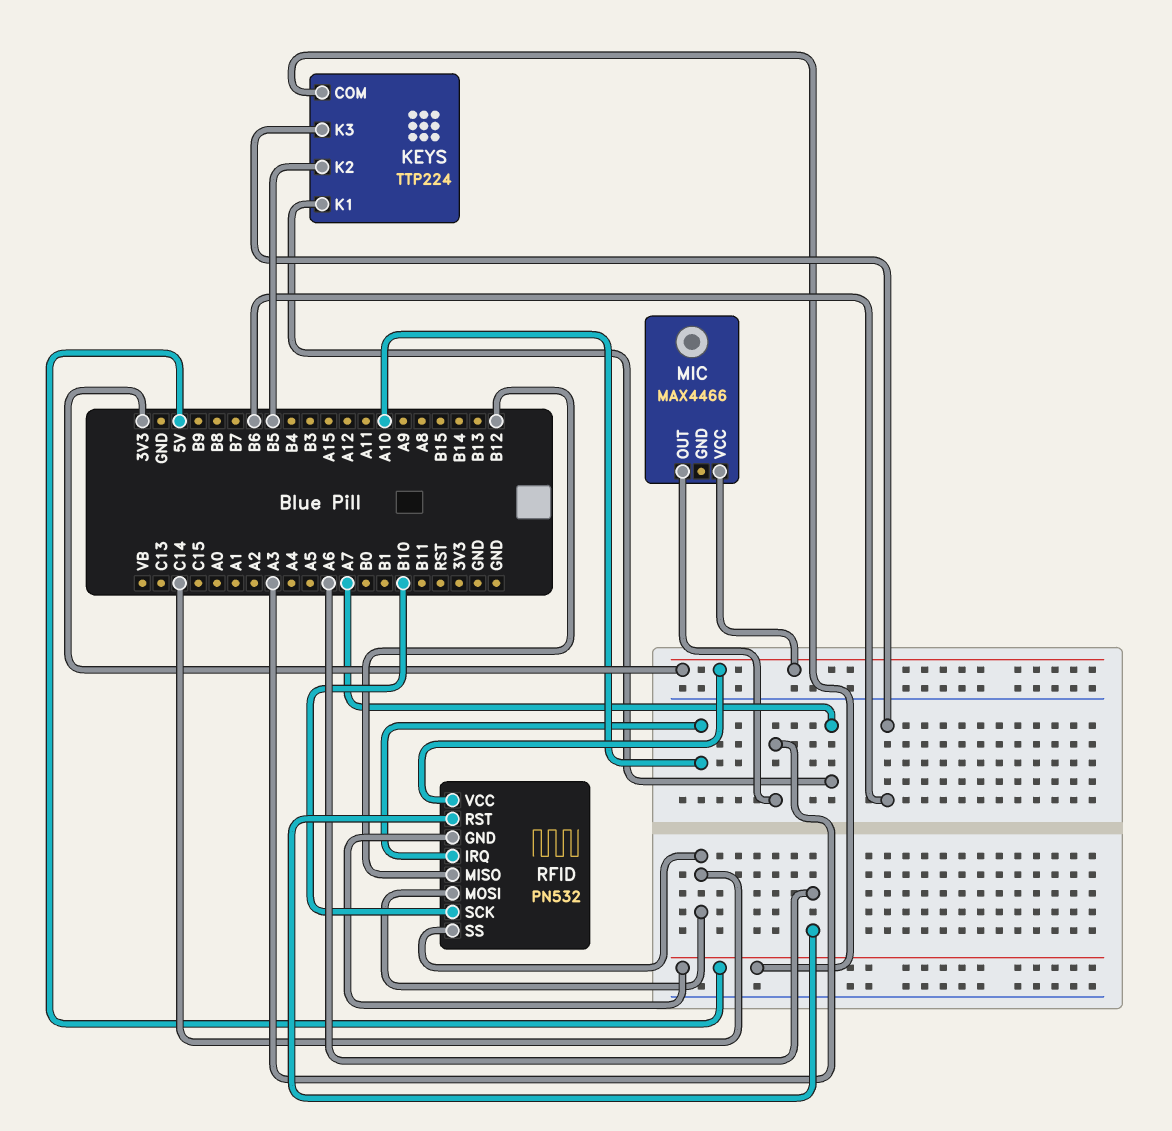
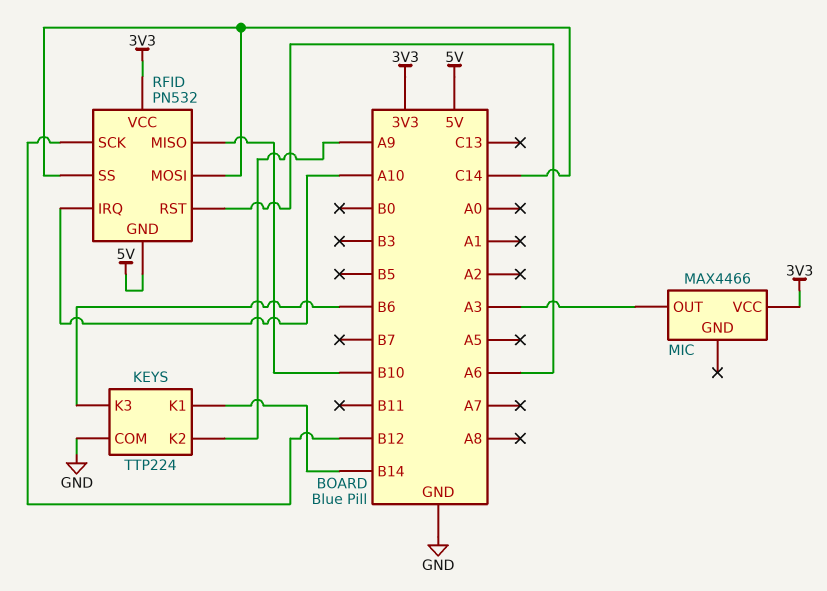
KEYS pin COM: 5V -> GND
KEYS pin K1: A7 -> B14
KEYS pin K2: B5 -> A9
RFID pin MISO: B12 -> B10
RFID pin SCK: B10 -> B12

